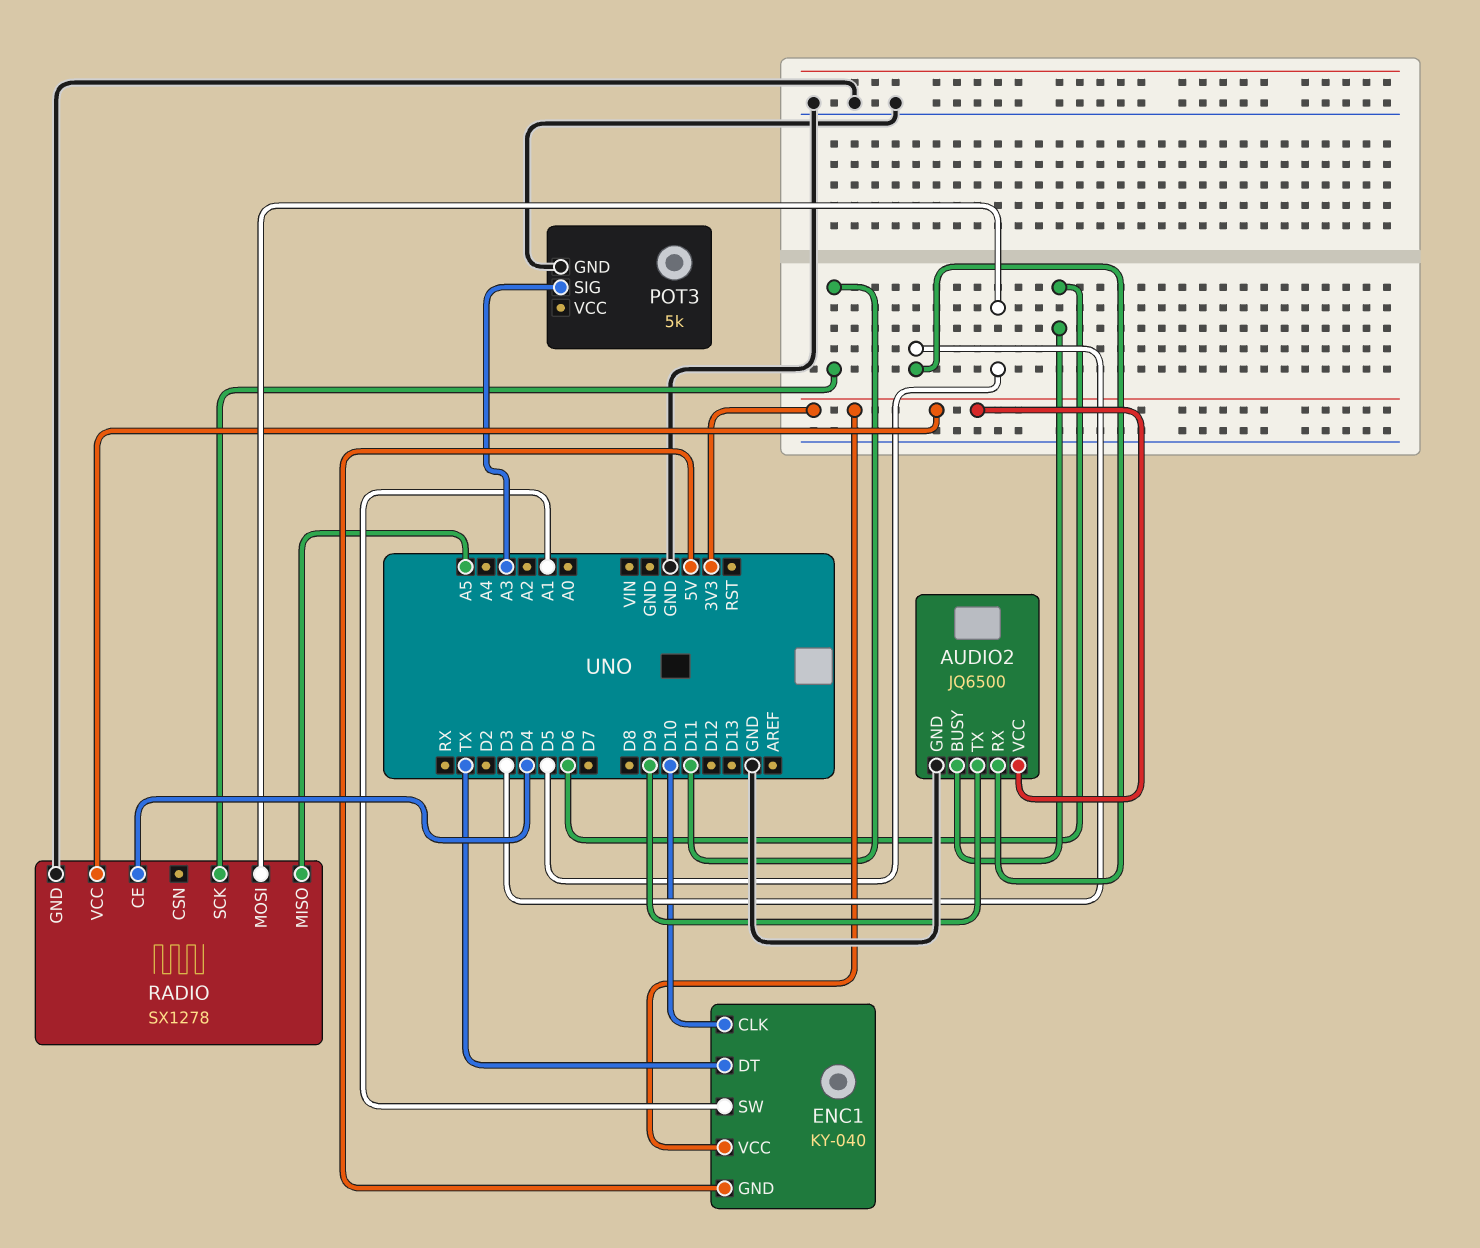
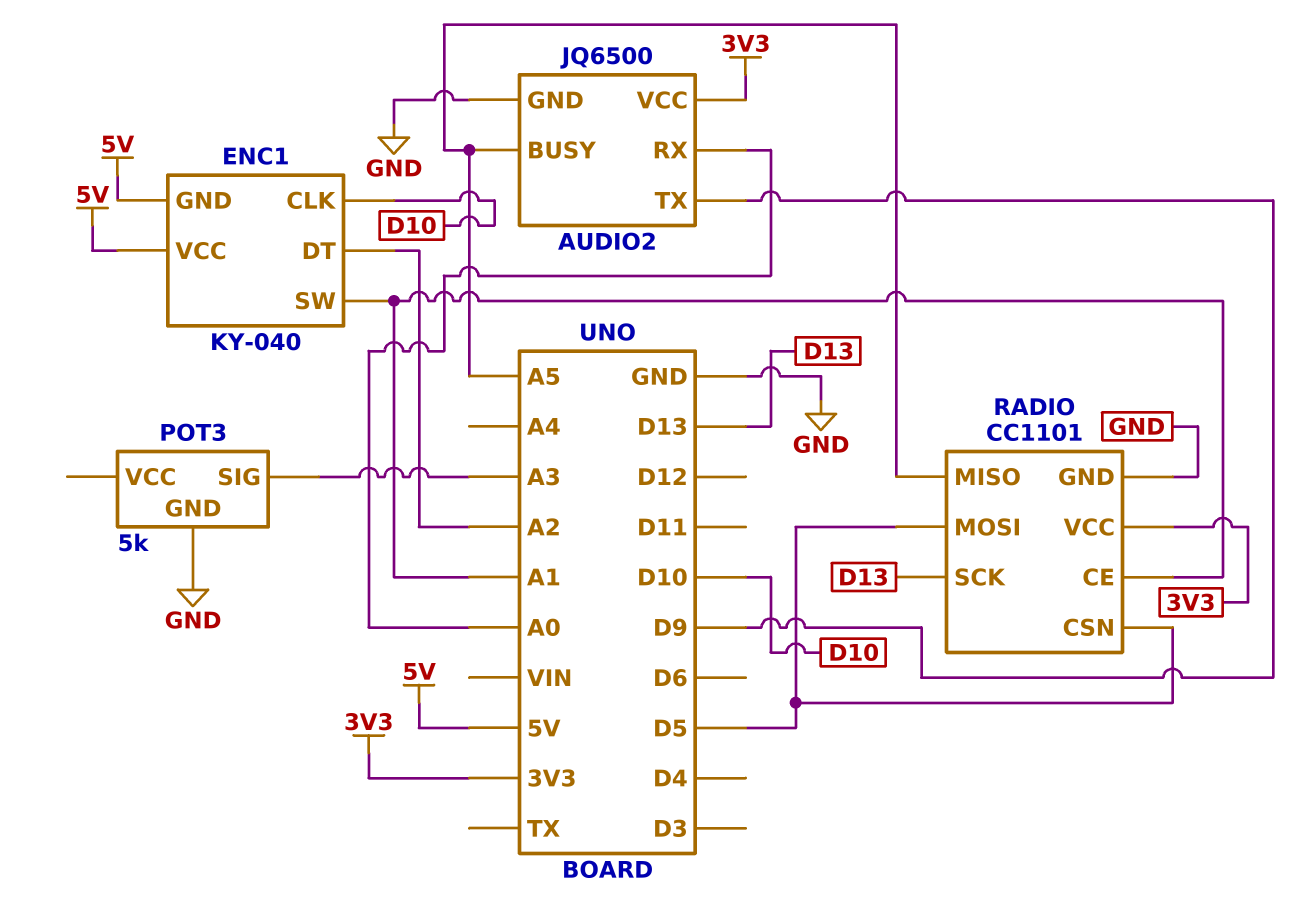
AUDIO2 pin BUSY: D6 -> A5
AUDIO2 pin RX: D3 -> A0
ENC1 pin DT: TX -> A2
ENC1 pin VCC: 3V3 -> 5V
RADIO: SX1278 -> CC1101
RADIO pin CE: D4 -> A1
RADIO pin CSN: none -> D5
RADIO pin SCK: D11 -> D13

